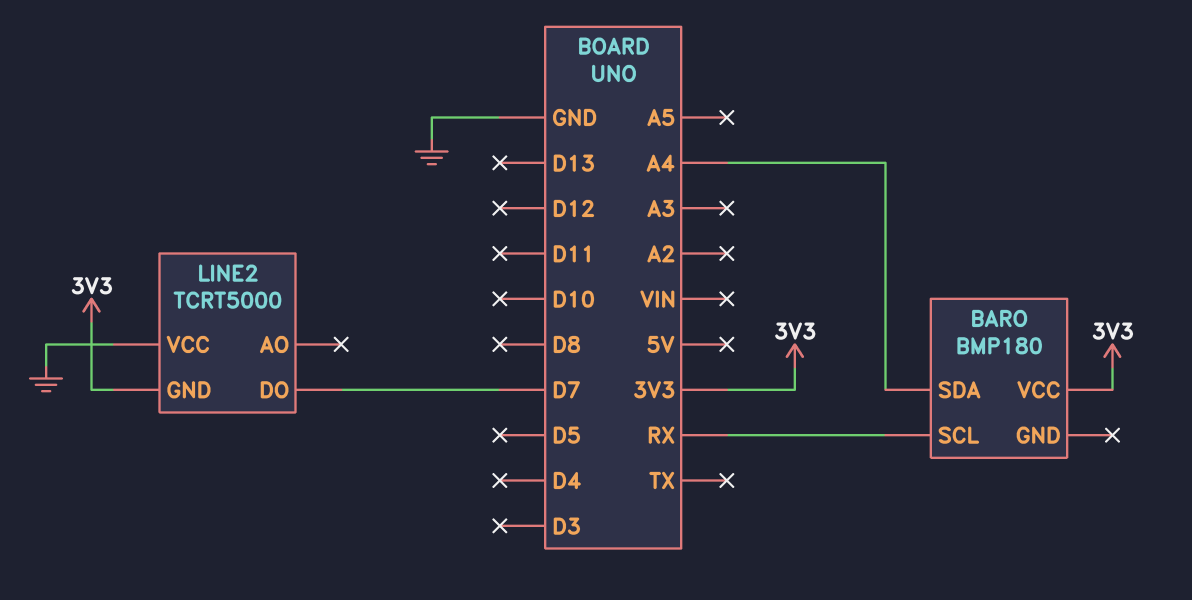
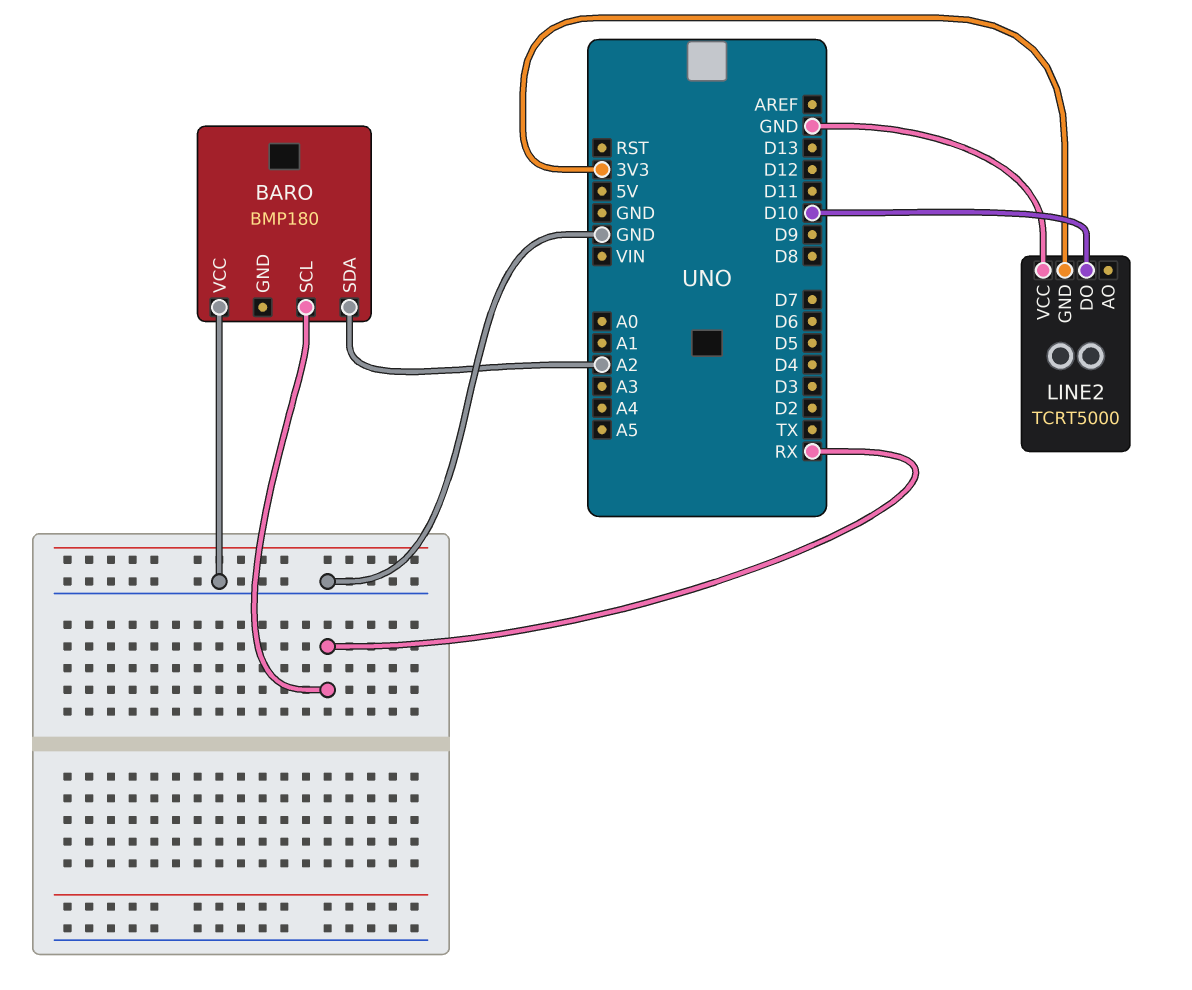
BARO pin SDA: A4 -> A2
BARO pin VCC: 3V3 -> GND
LINE2 pin DO: D7 -> D10

